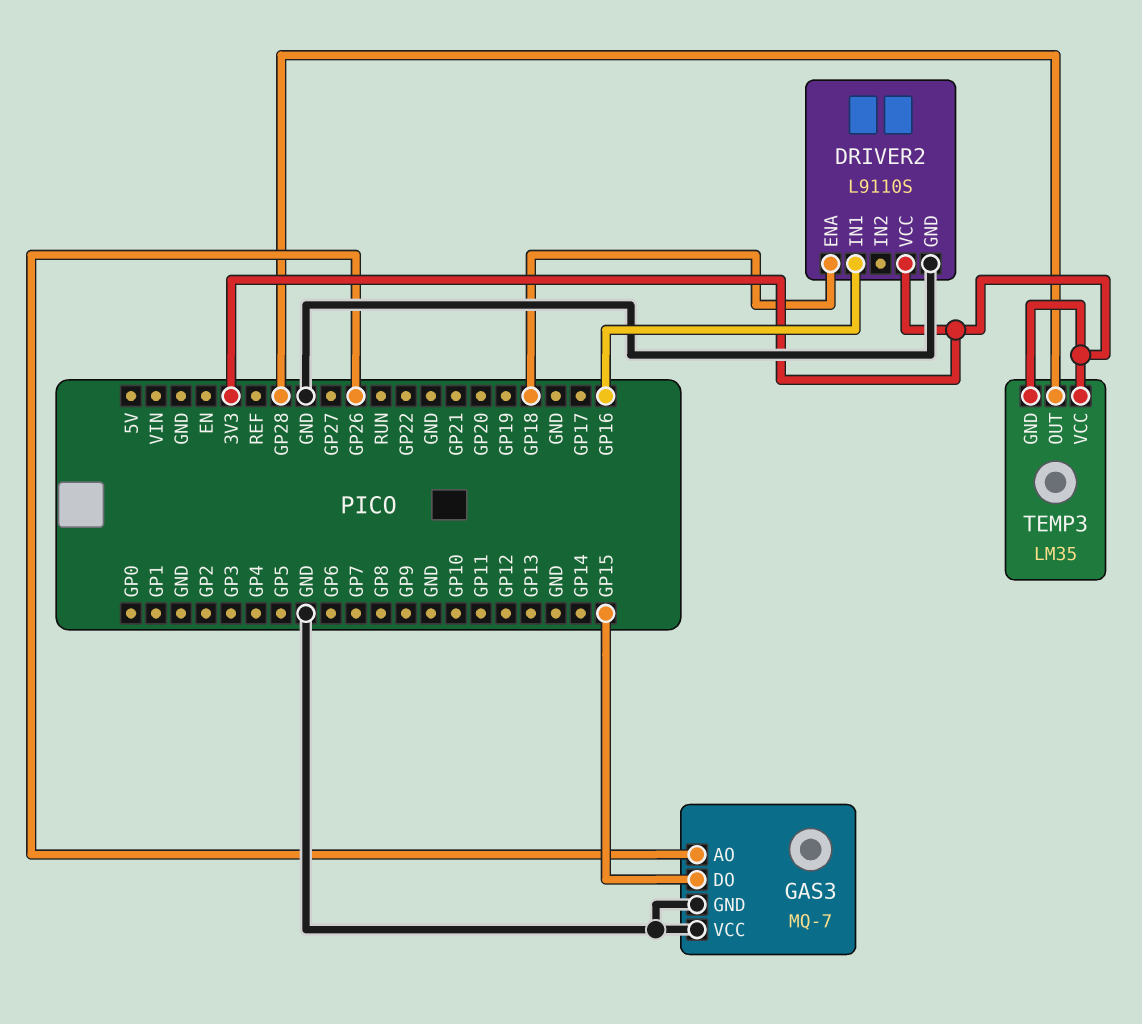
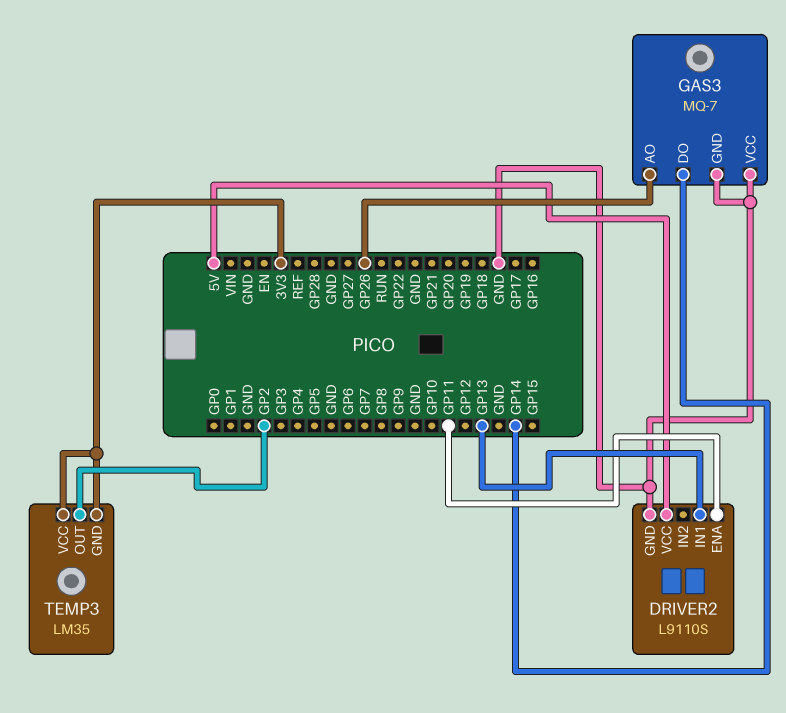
DRIVER2 pin ENA: GP18 -> GP11
DRIVER2 pin IN1: GP16 -> GP13
DRIVER2 pin VCC: 3V3 -> 5V
GAS3 pin DO: GP15 -> GP14
TEMP3 pin OUT: GP28 -> GP2

